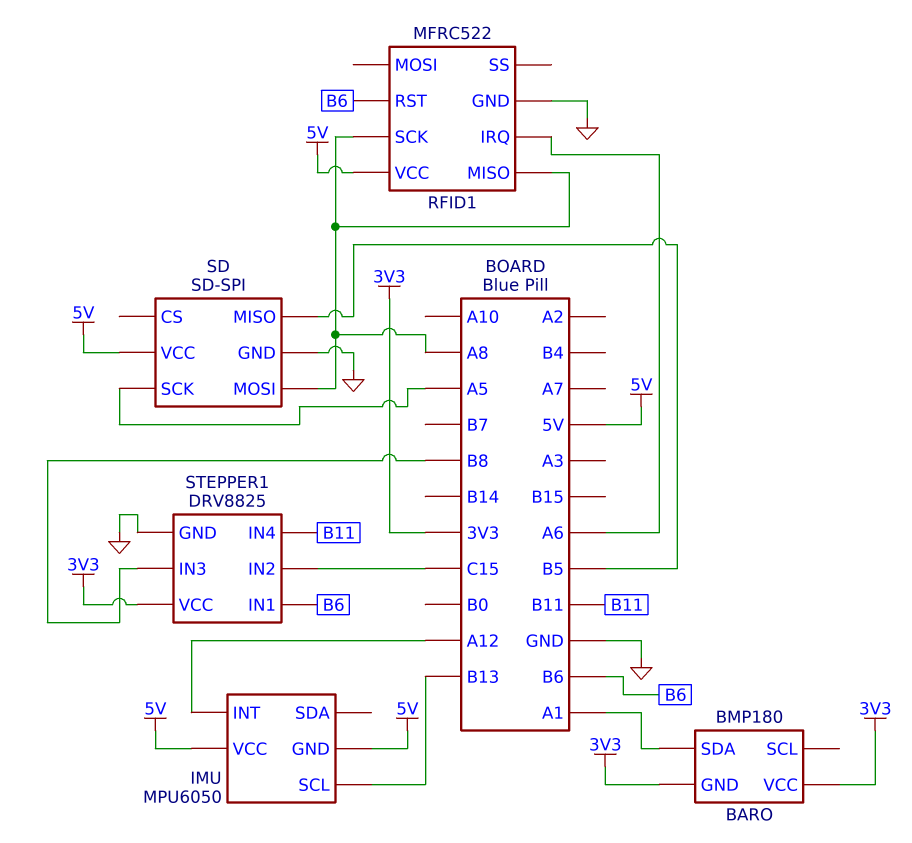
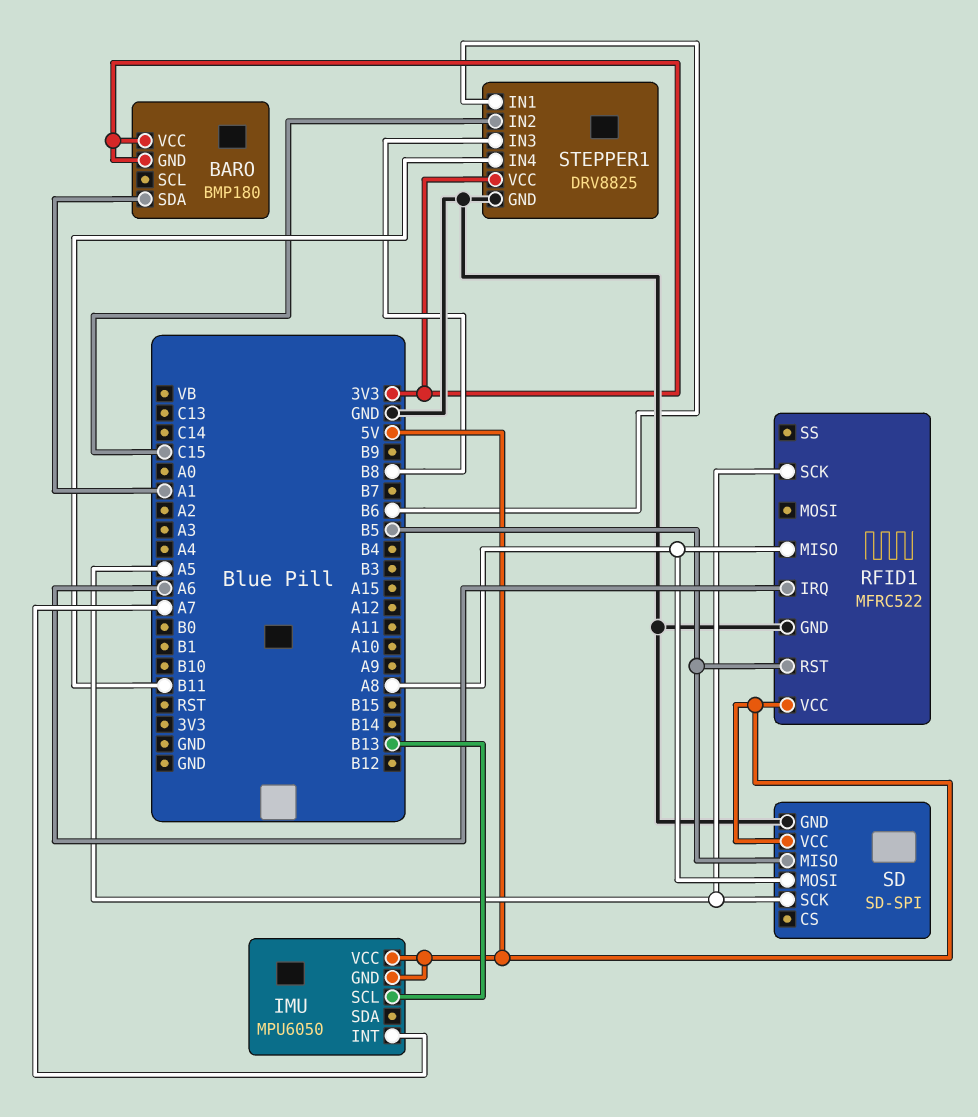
IMU pin INT: A12 -> A7
RFID1 pin RST: B6 -> B5
RFID1 pin SCK: A8 -> A5

